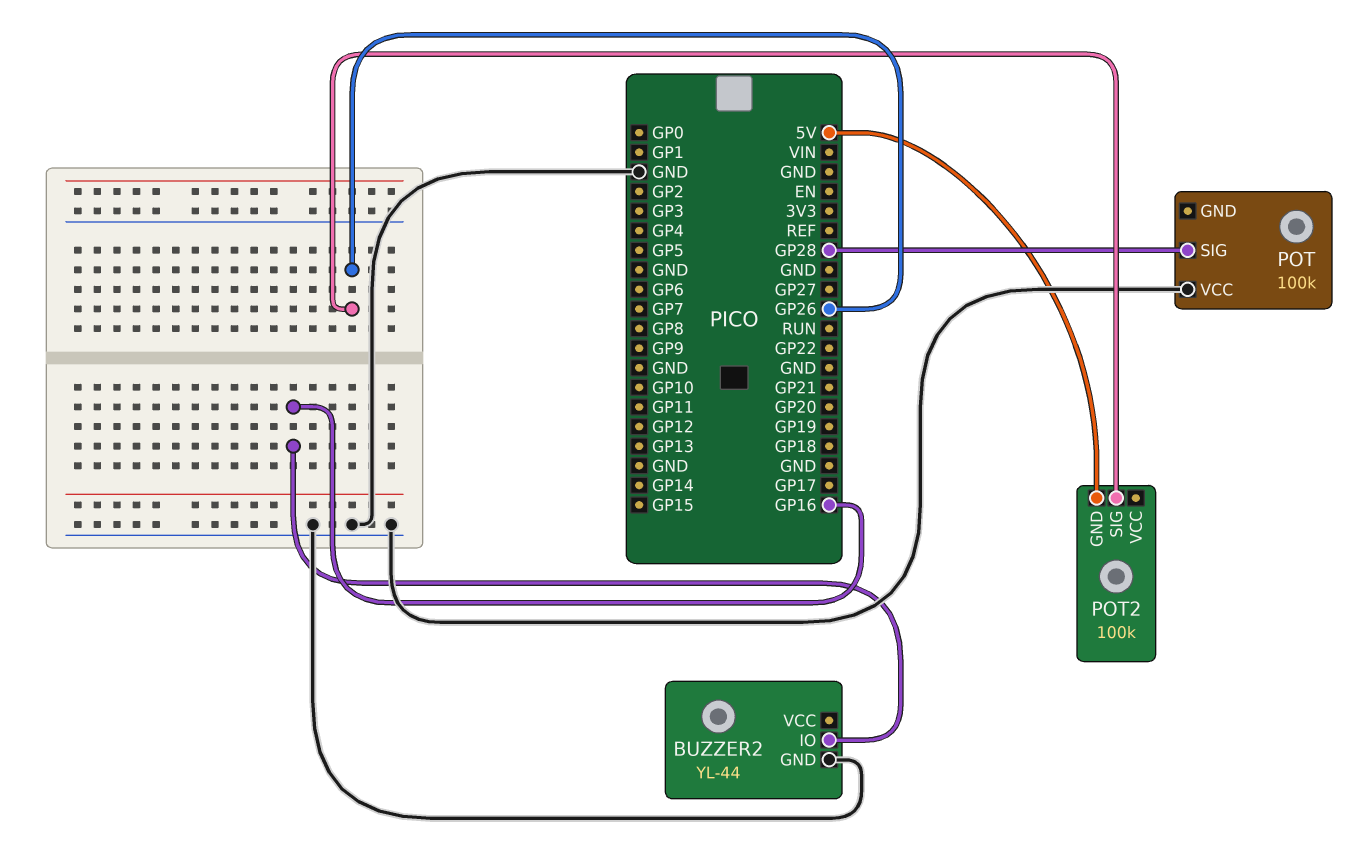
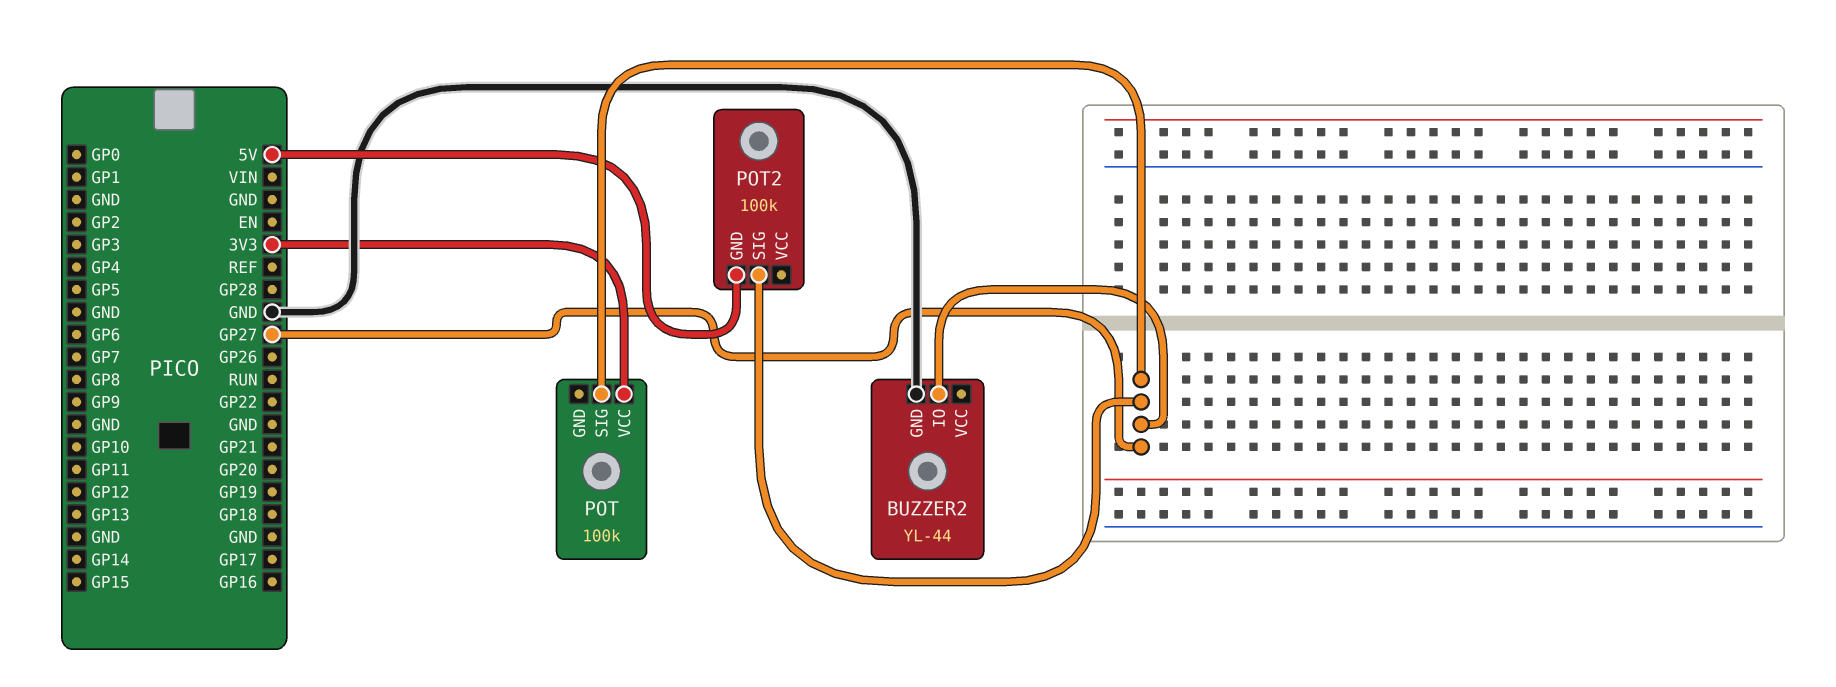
BUZZER2 pin IO: GP16 -> GP27
POT pin SIG: GP28 -> GP27
POT pin VCC: GND -> 3V3
POT2 pin SIG: GP26 -> GP27

